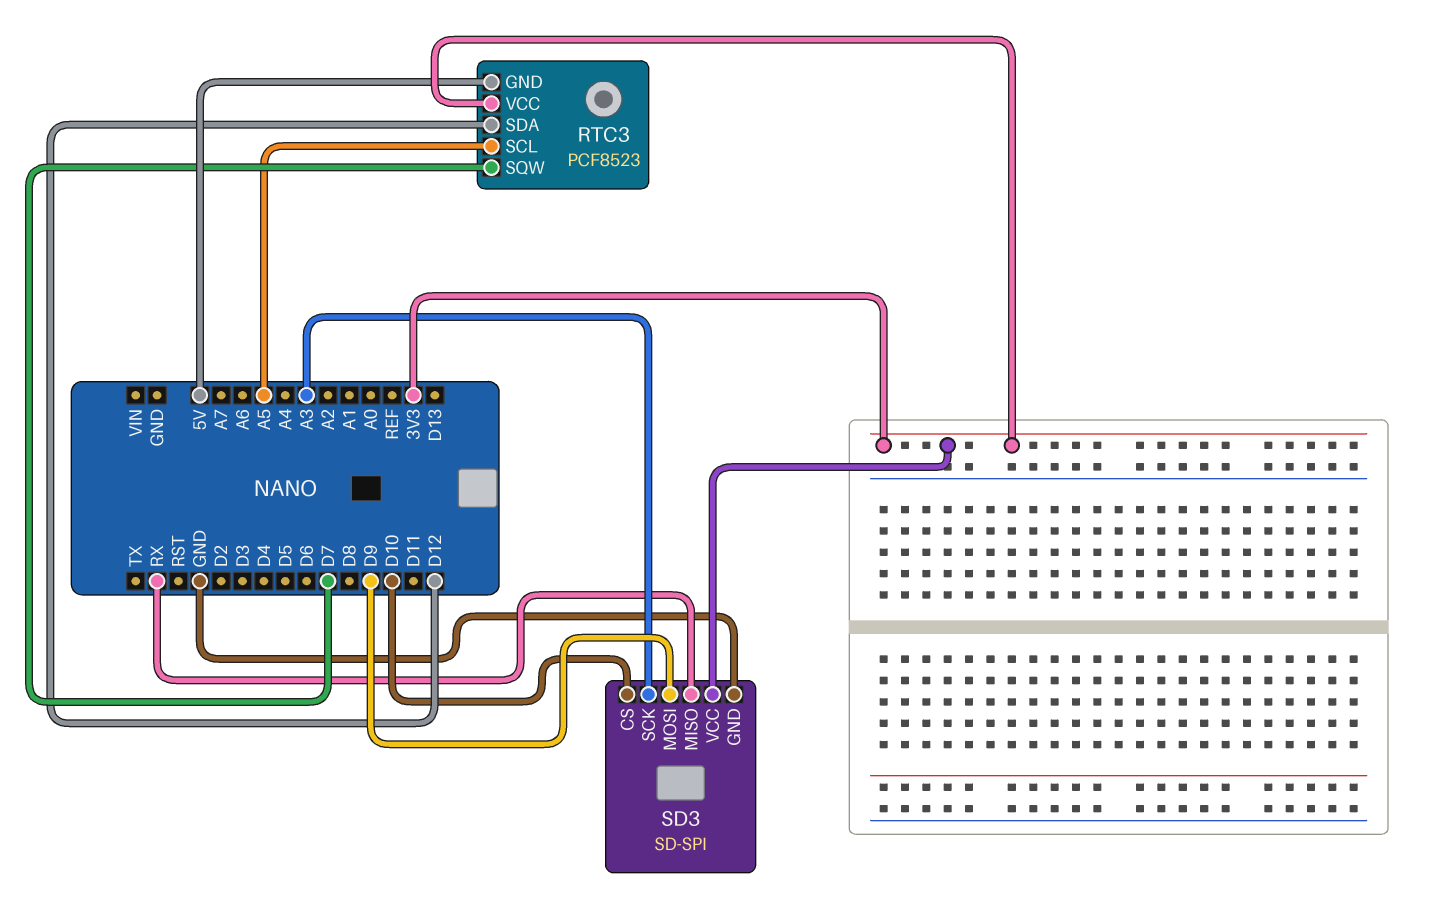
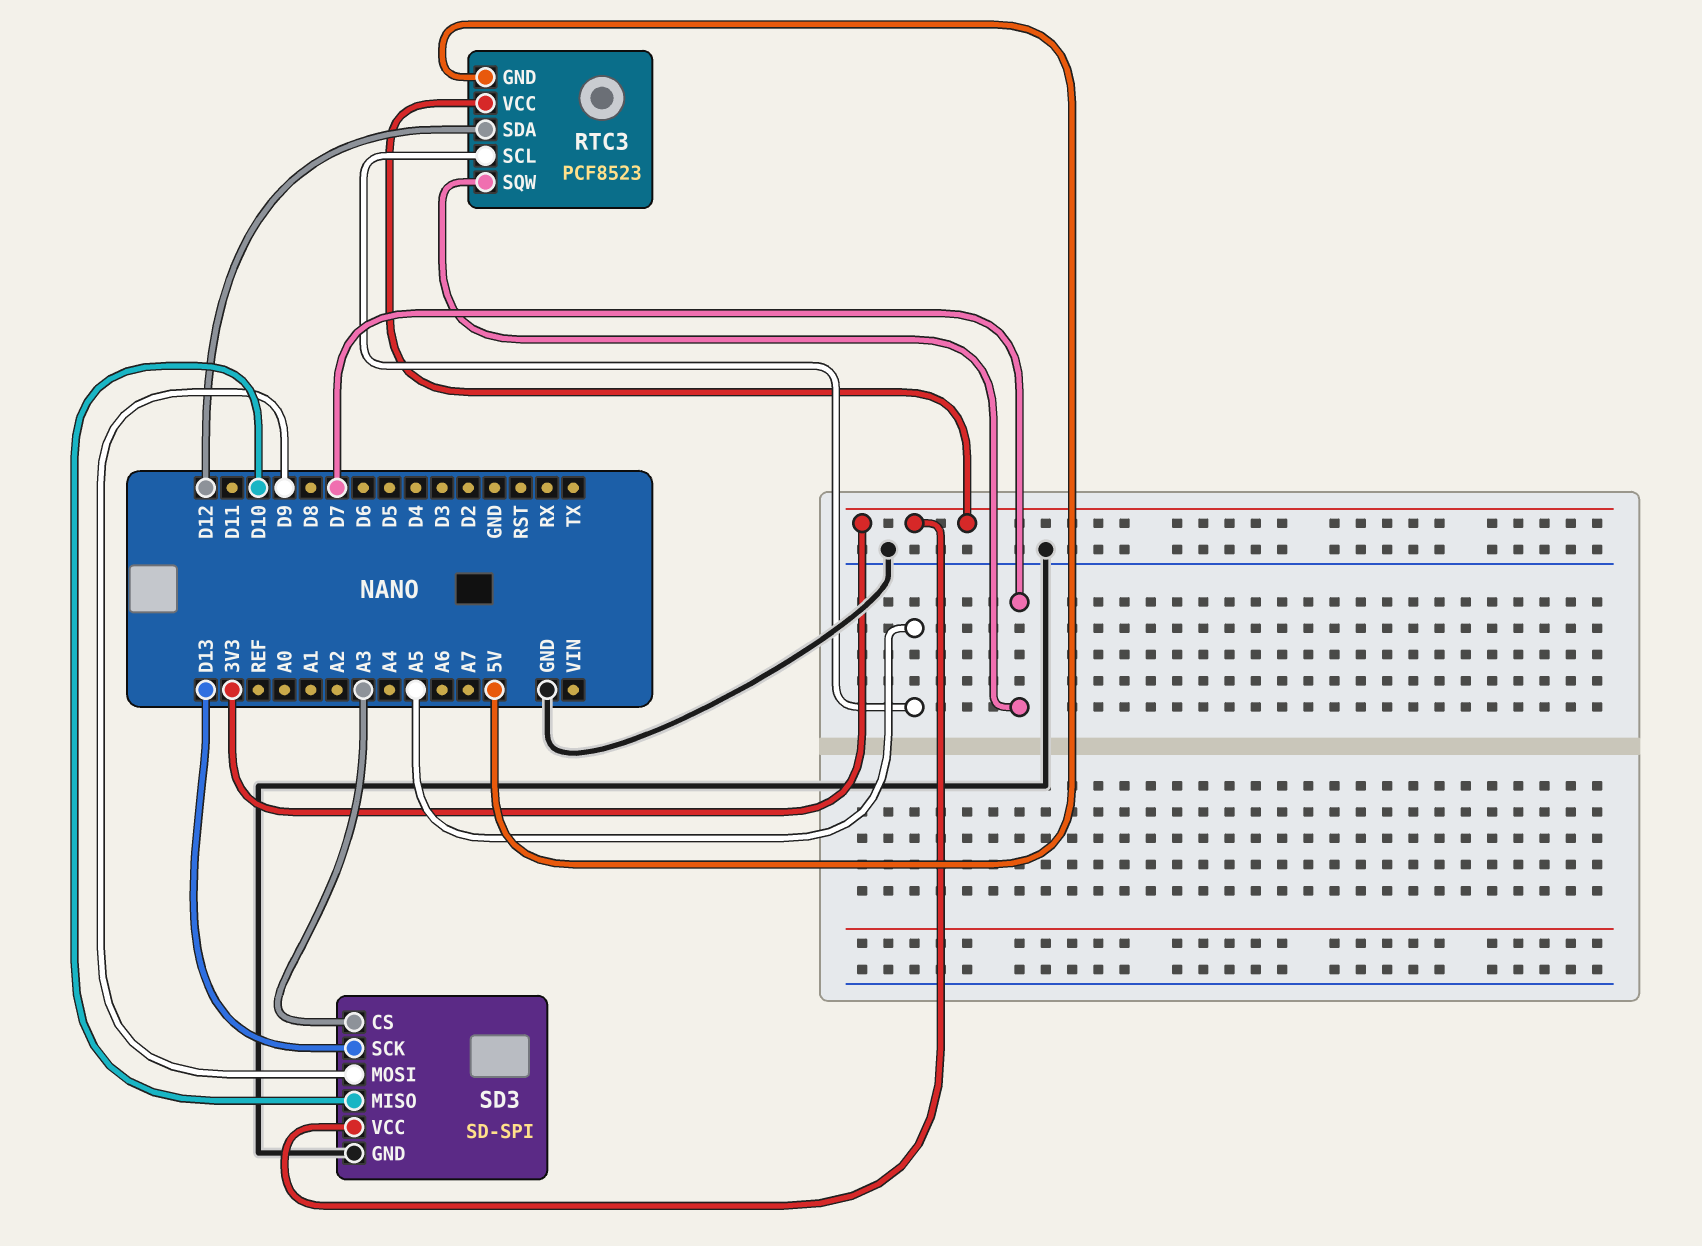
SD3 pin CS: D10 -> A3
SD3 pin MISO: RX -> D10
SD3 pin SCK: A3 -> D13

